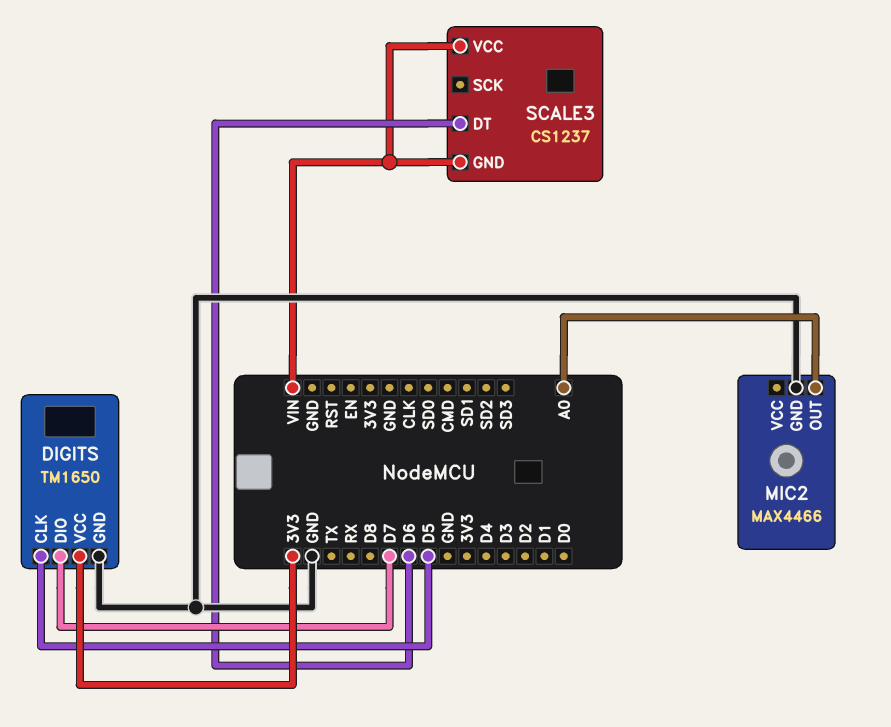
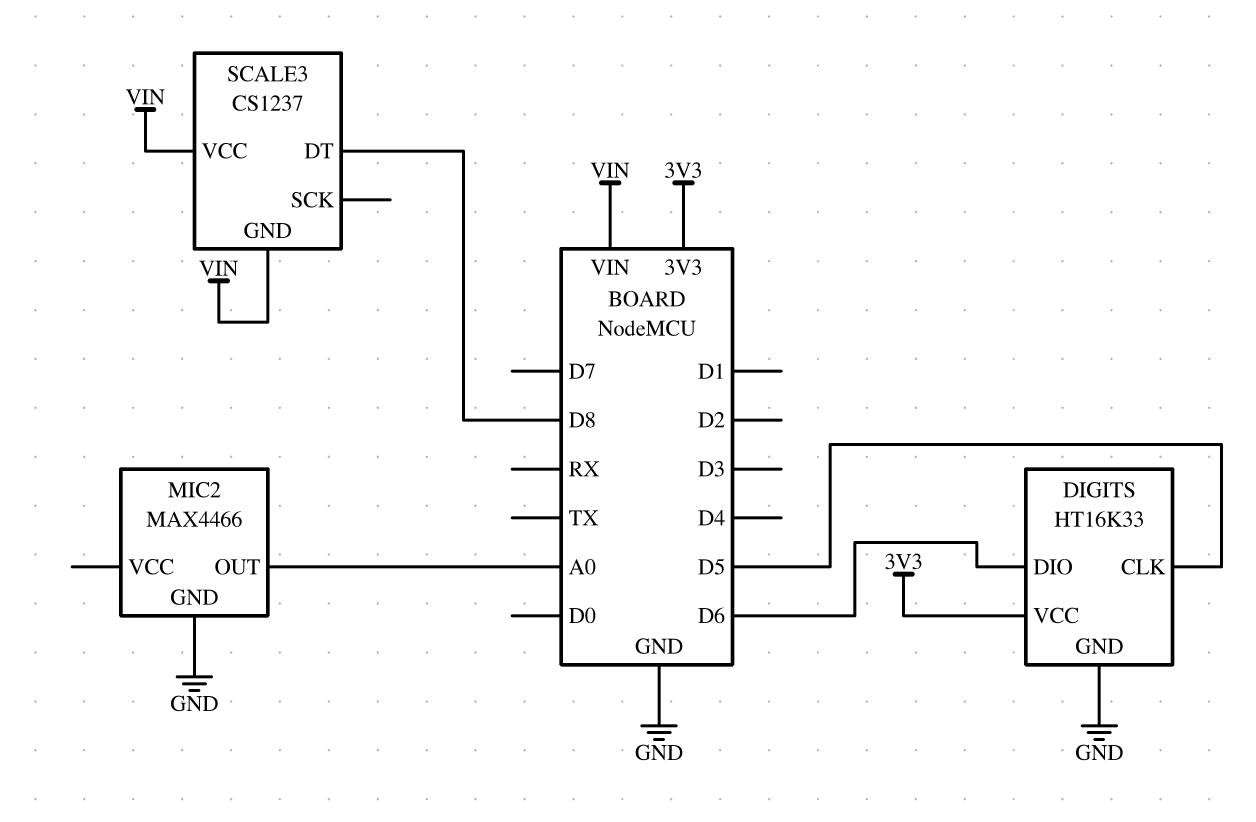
DIGITS: TM1650 -> HT16K33
DIGITS pin DIO: D7 -> D6
SCALE3 pin DT: D6 -> D8

